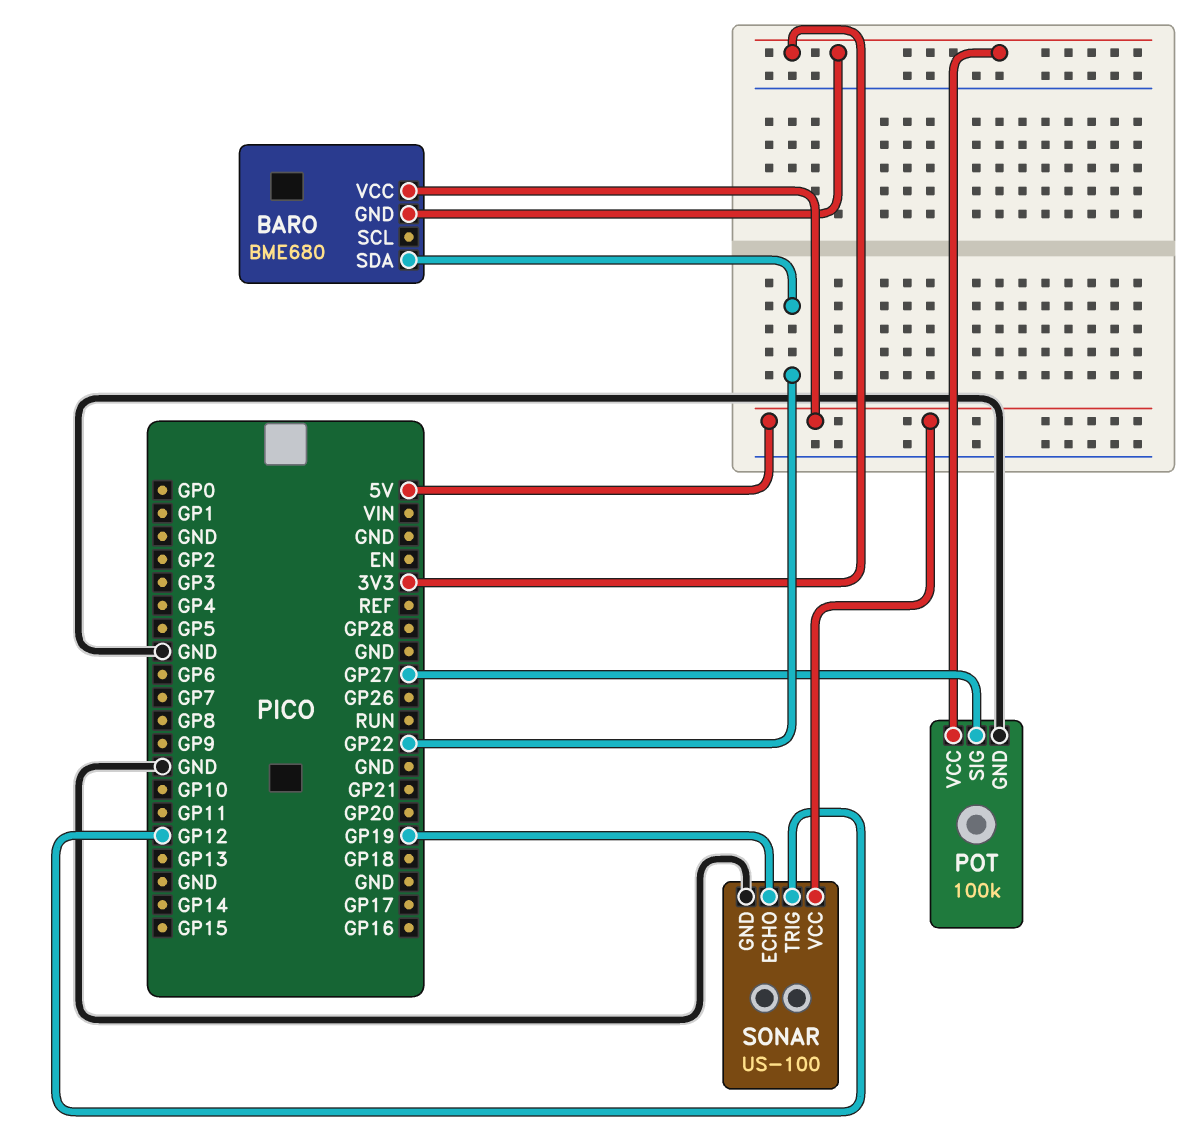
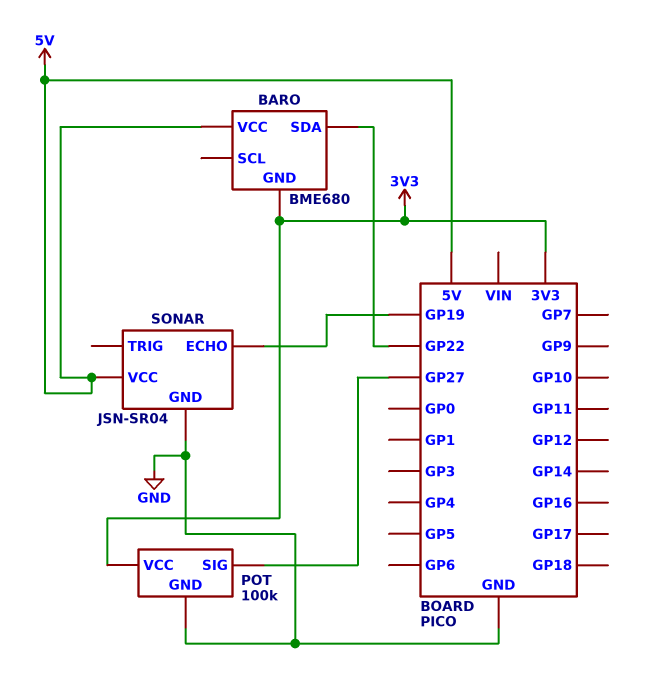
SONAR: US-100 -> JSN-SR04
SONAR pin TRIG: GP12 -> none

